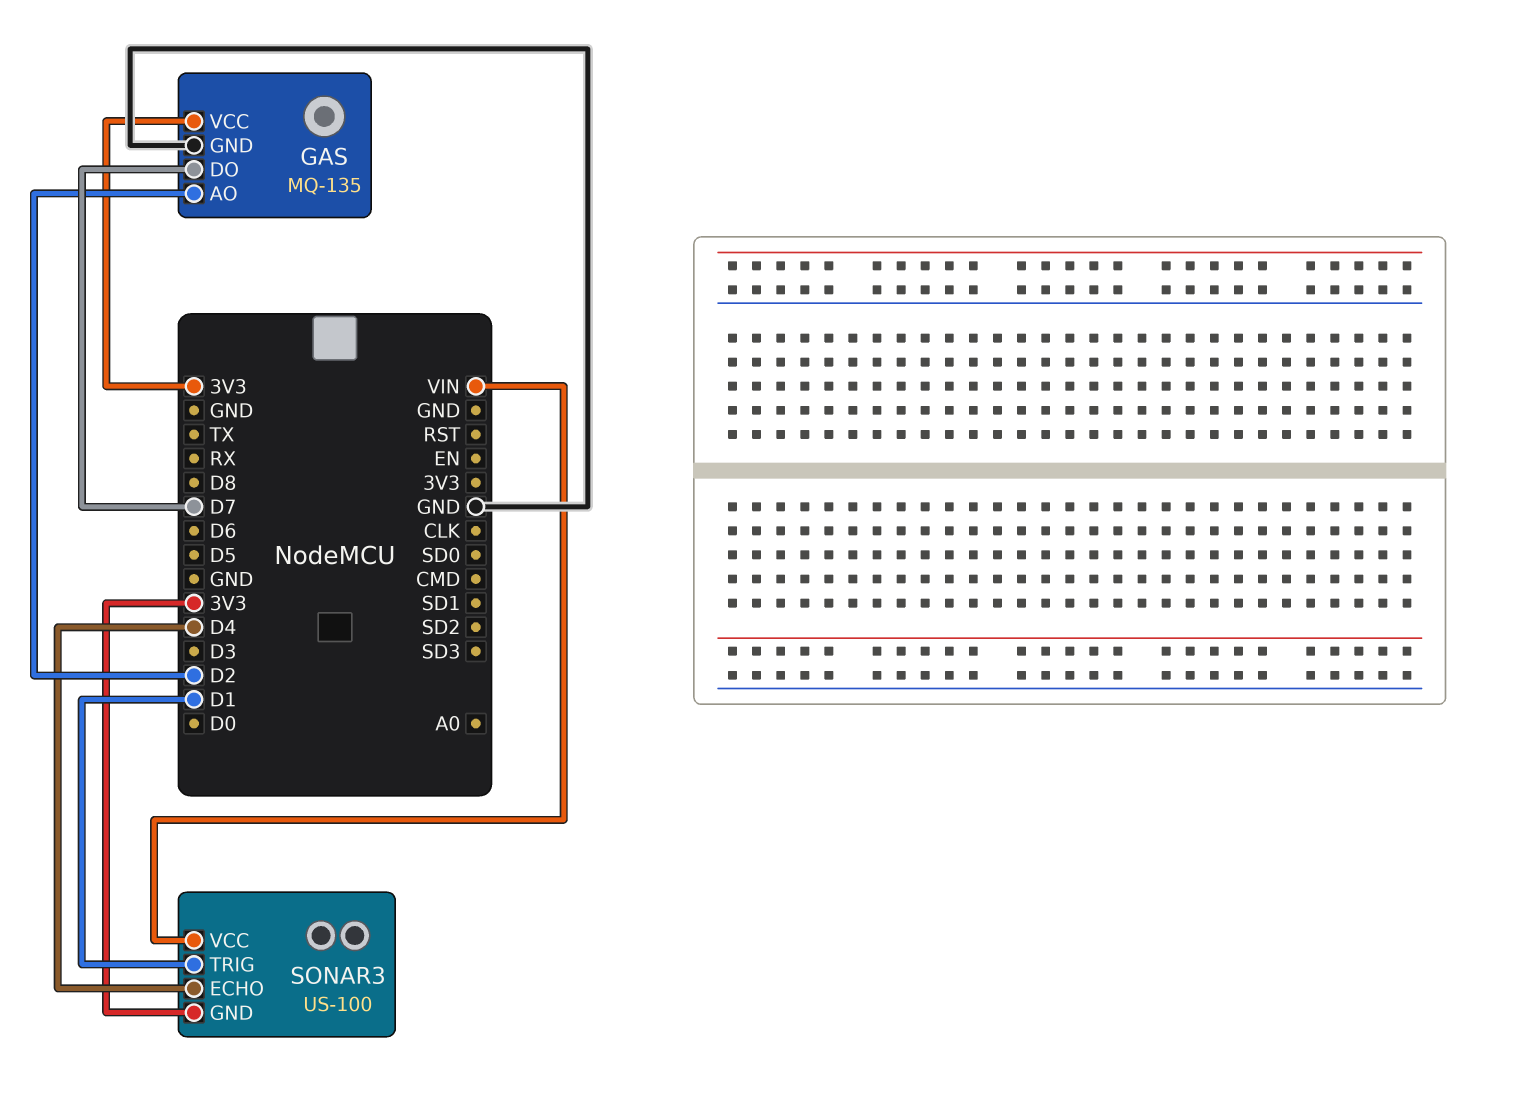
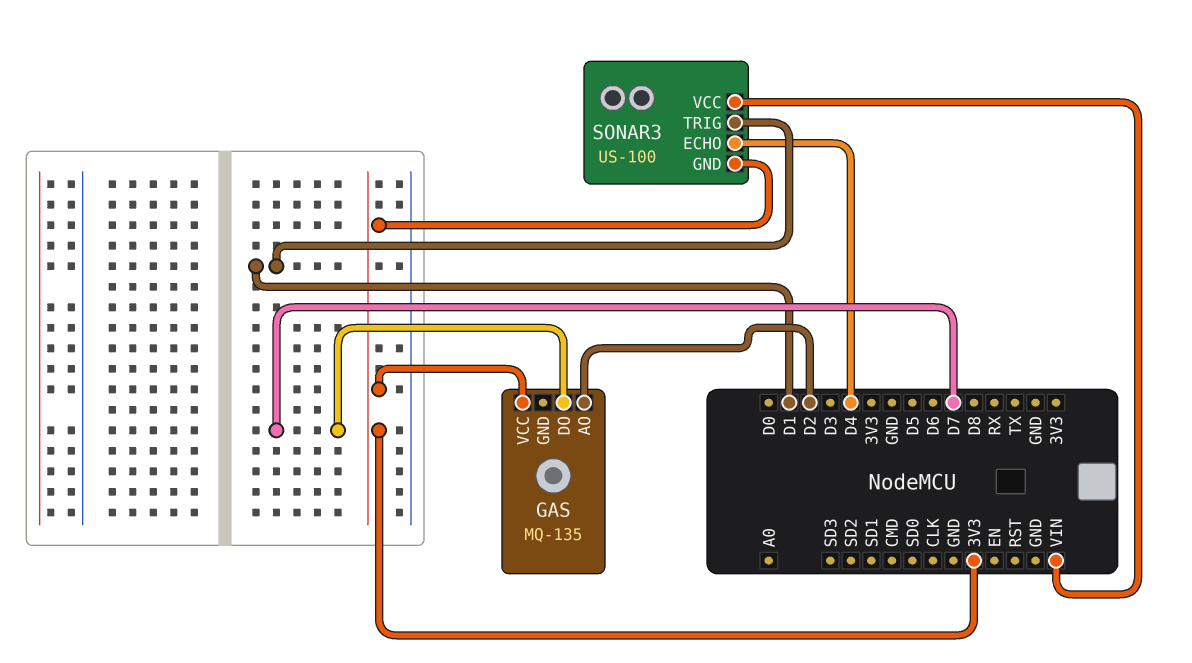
GAS pin GND: GND -> none

